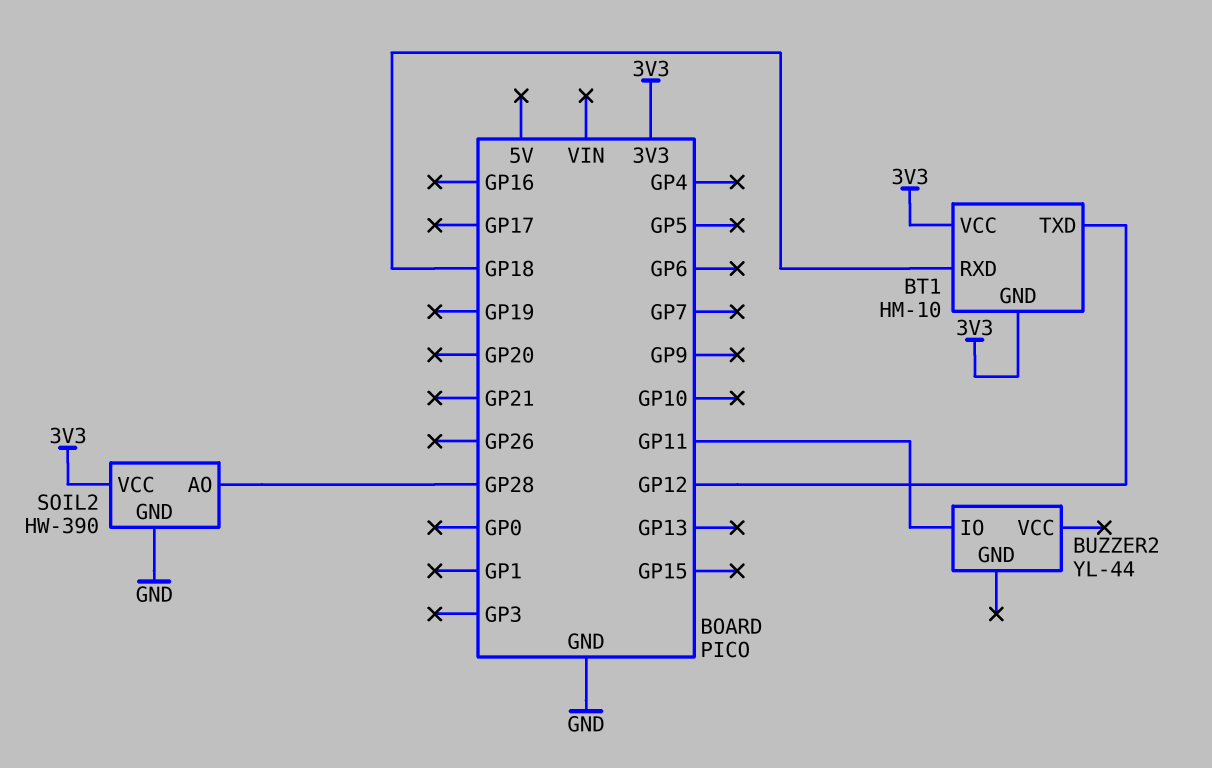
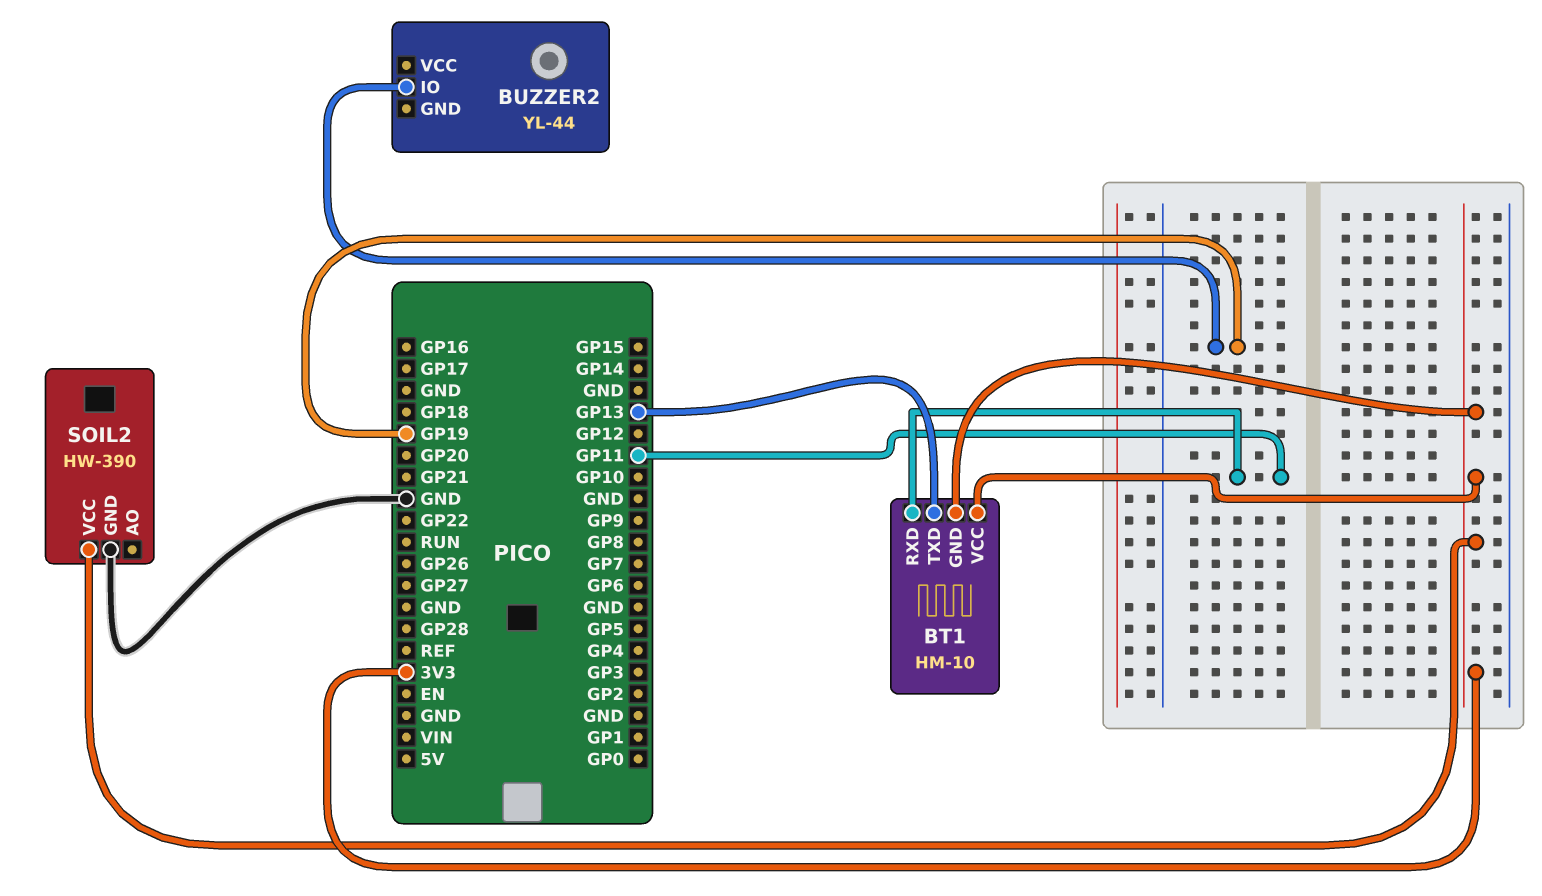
BT1 pin RXD: GP18 -> GP11
BT1 pin TXD: GP12 -> GP13
BUZZER2 pin IO: GP11 -> GP19
SOIL2 pin AO: GP28 -> none

